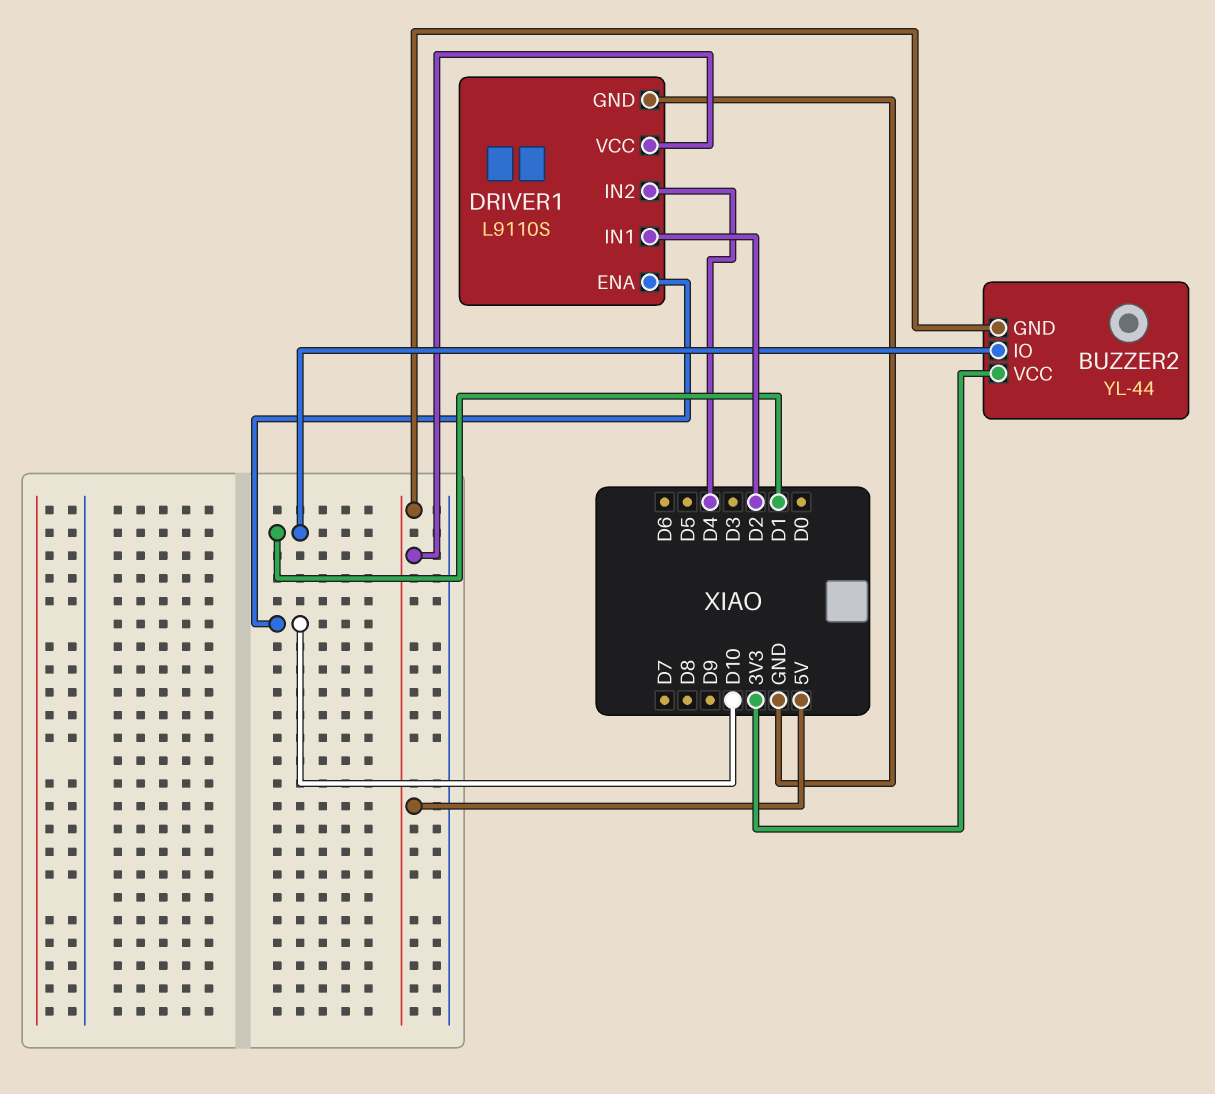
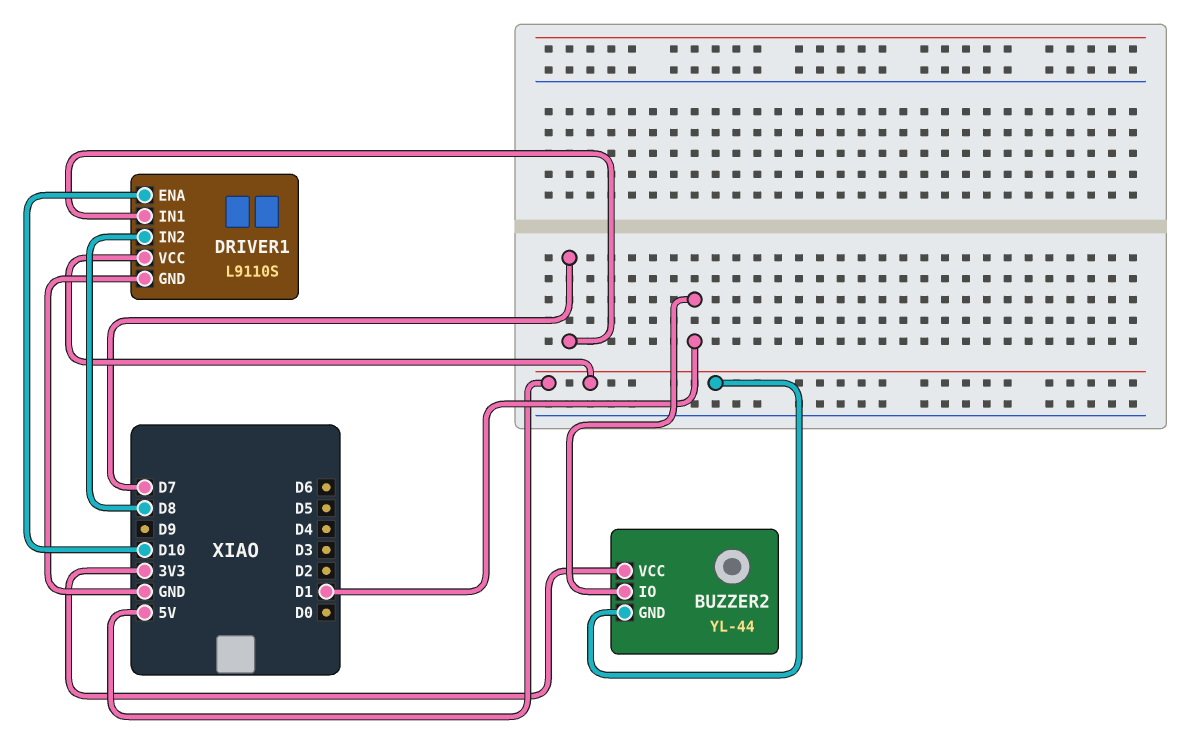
DRIVER1 pin IN1: D2 -> D7
DRIVER1 pin IN2: D4 -> D8

